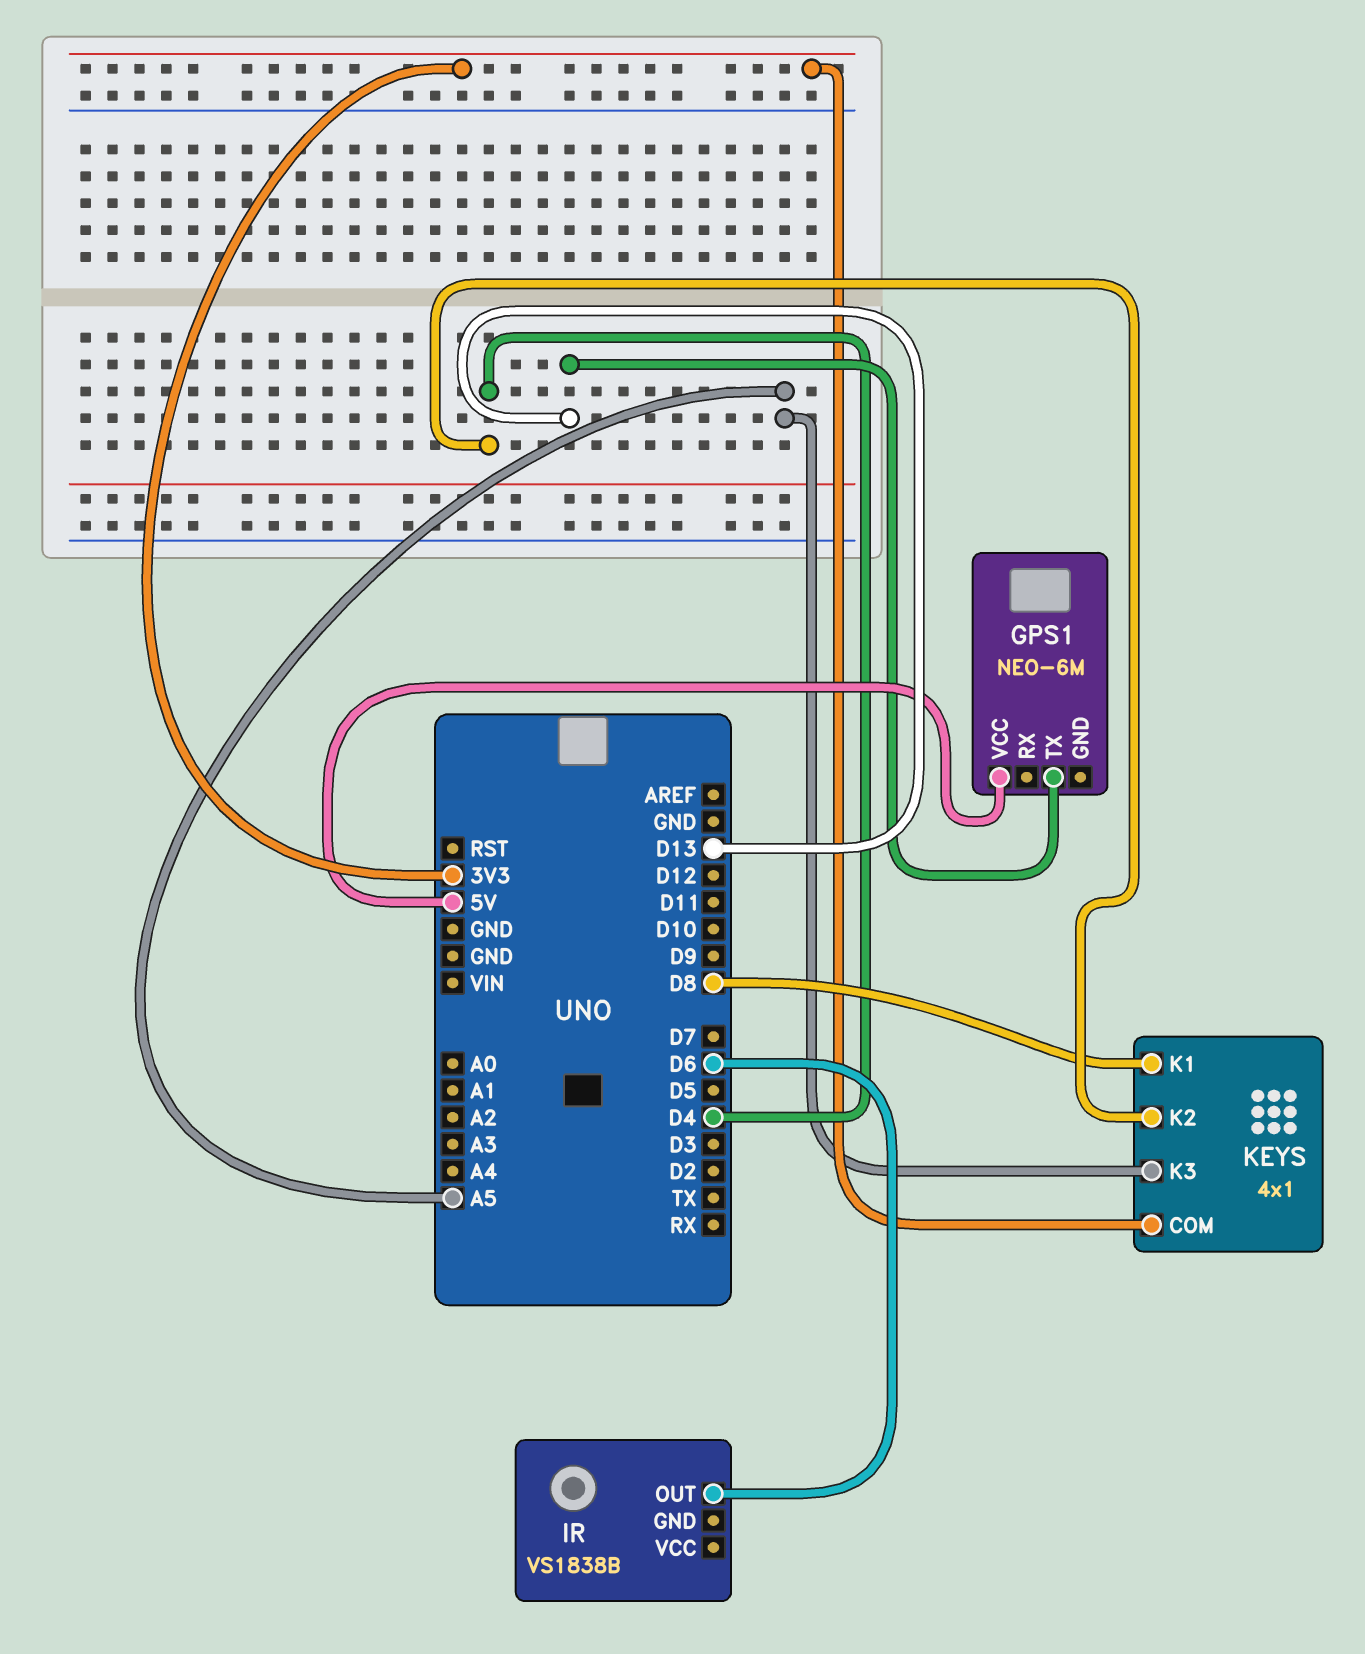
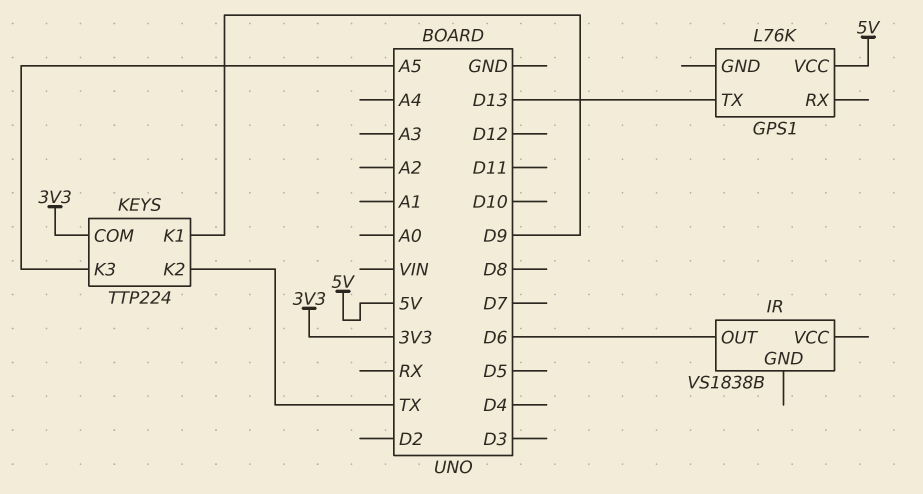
GPS1: NEO-6M -> L76K
KEYS: 4x1 -> TTP224
KEYS pin K1: D8 -> D9
KEYS pin K2: D4 -> TX

